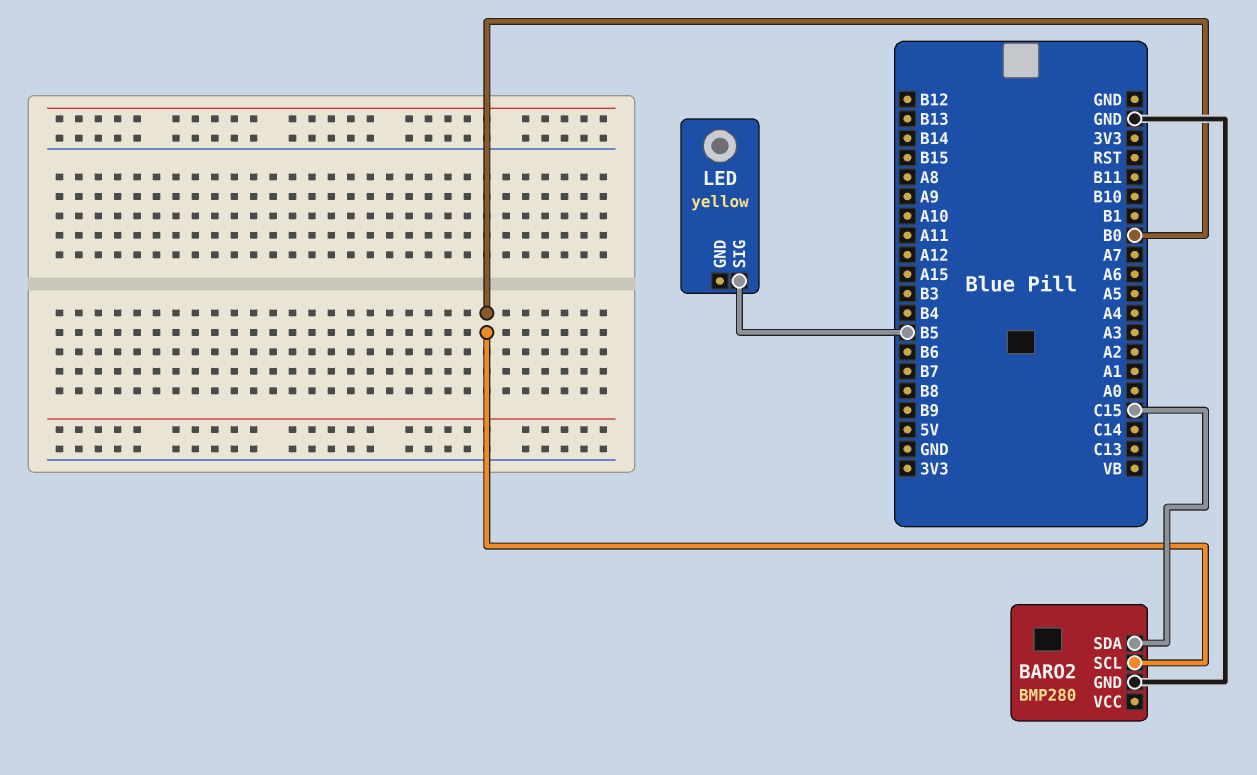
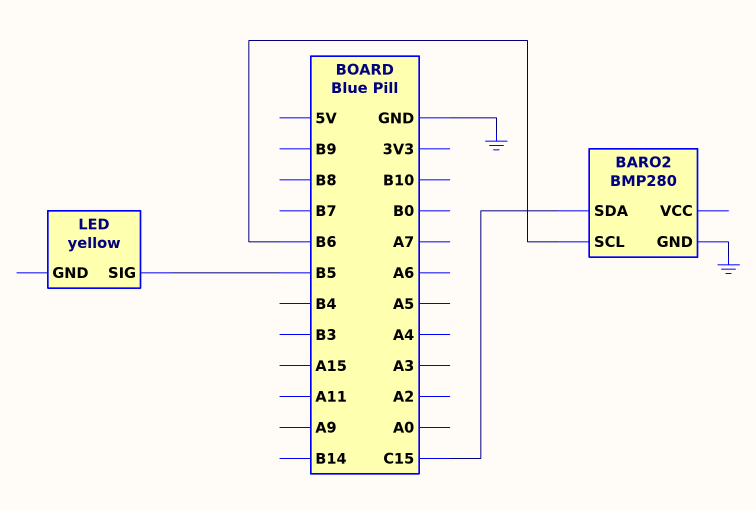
BARO2 pin SCL: B0 -> B6

